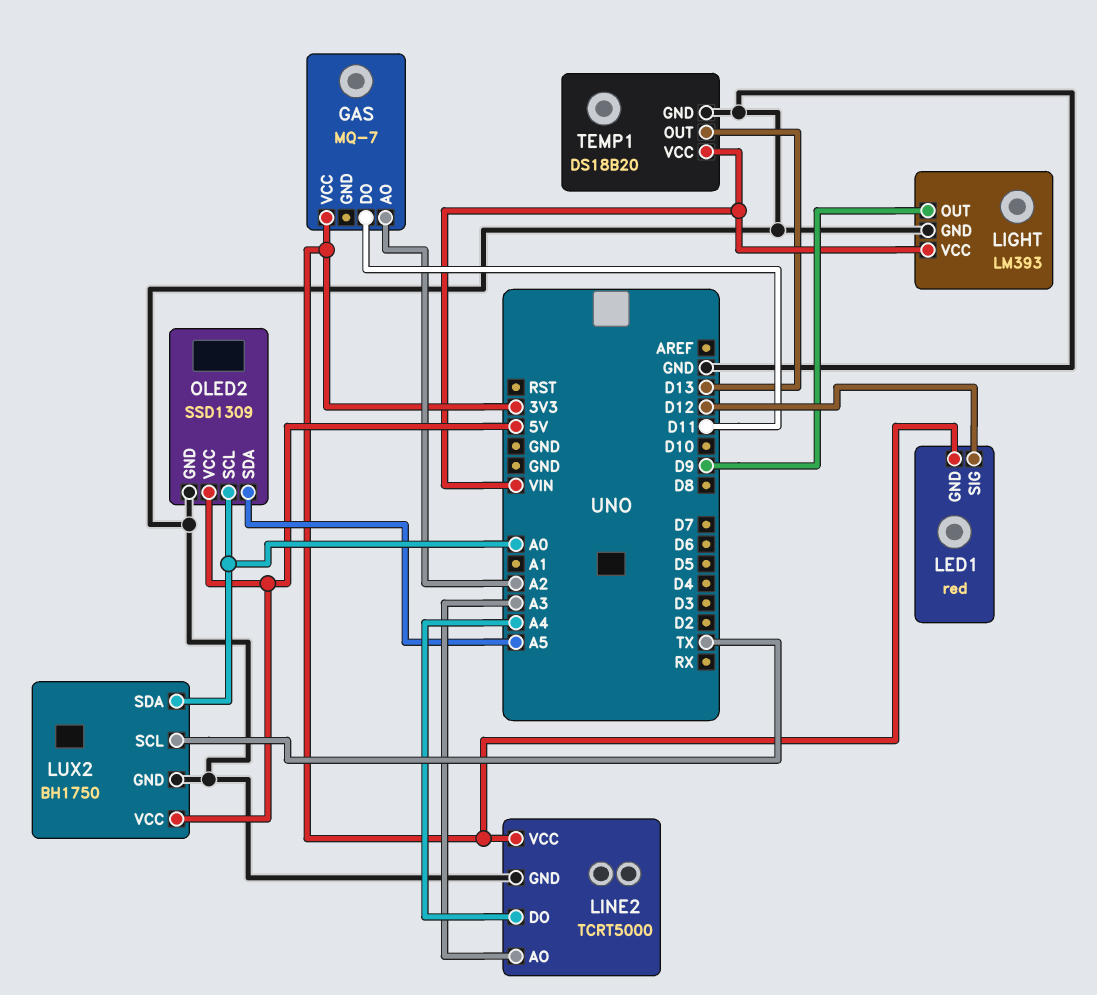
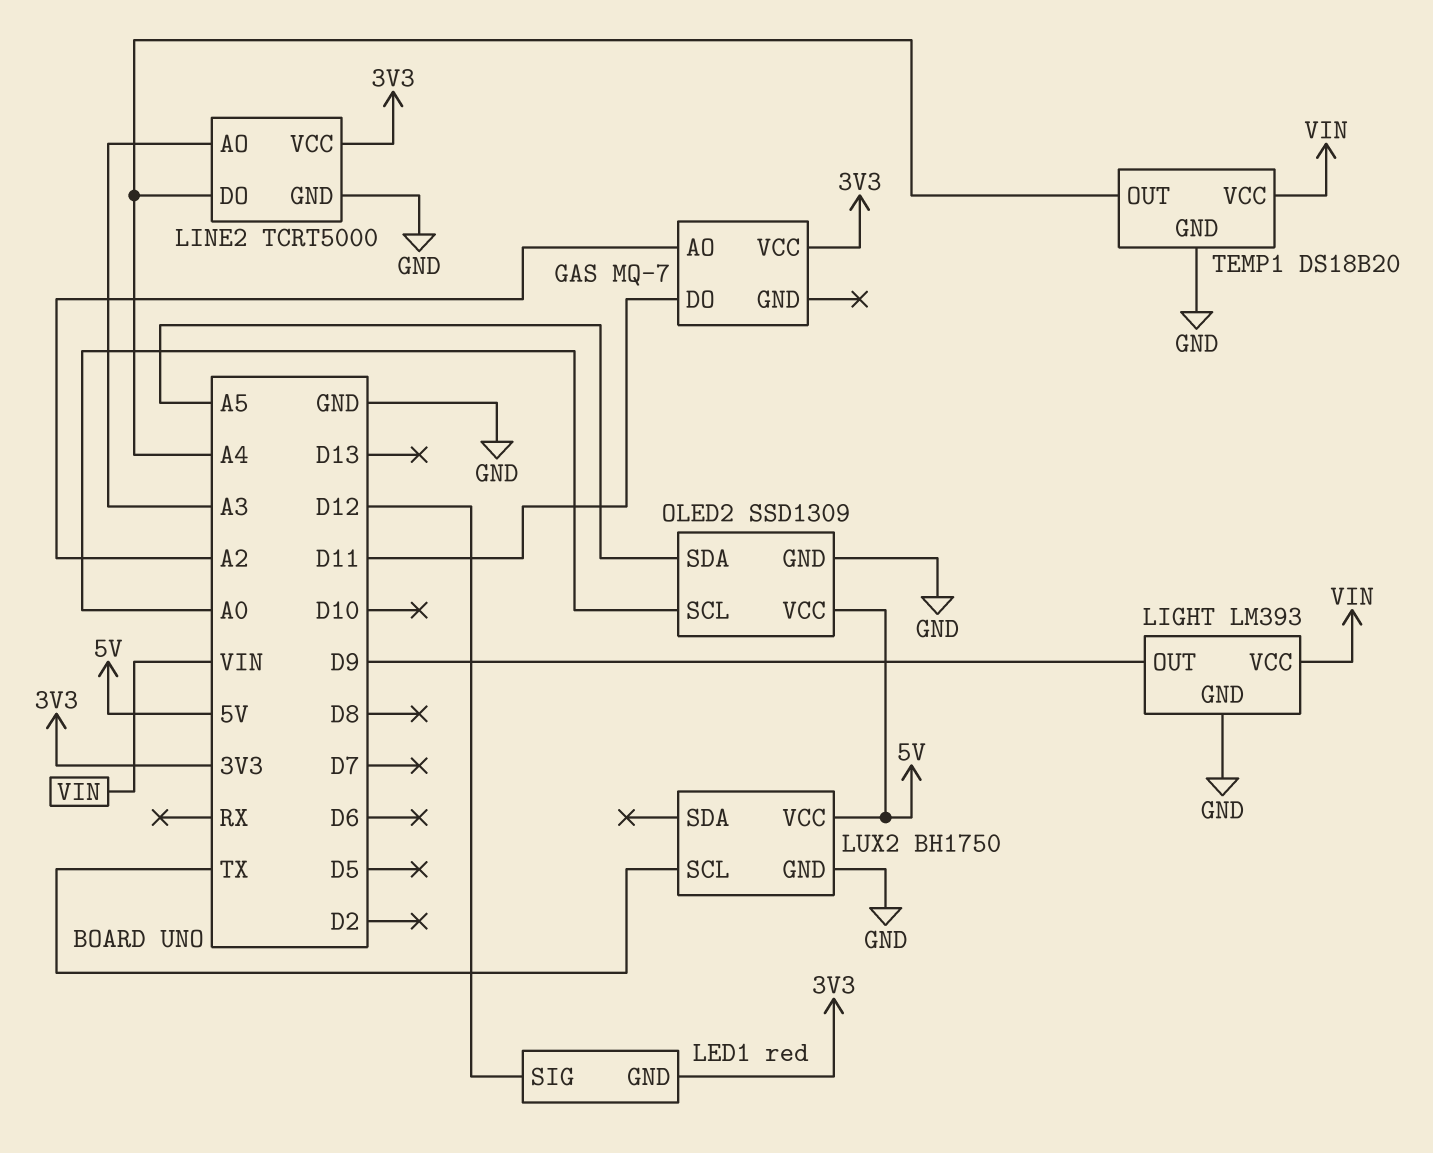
LUX2 pin SDA: A0 -> none
TEMP1 pin OUT: D13 -> A4

